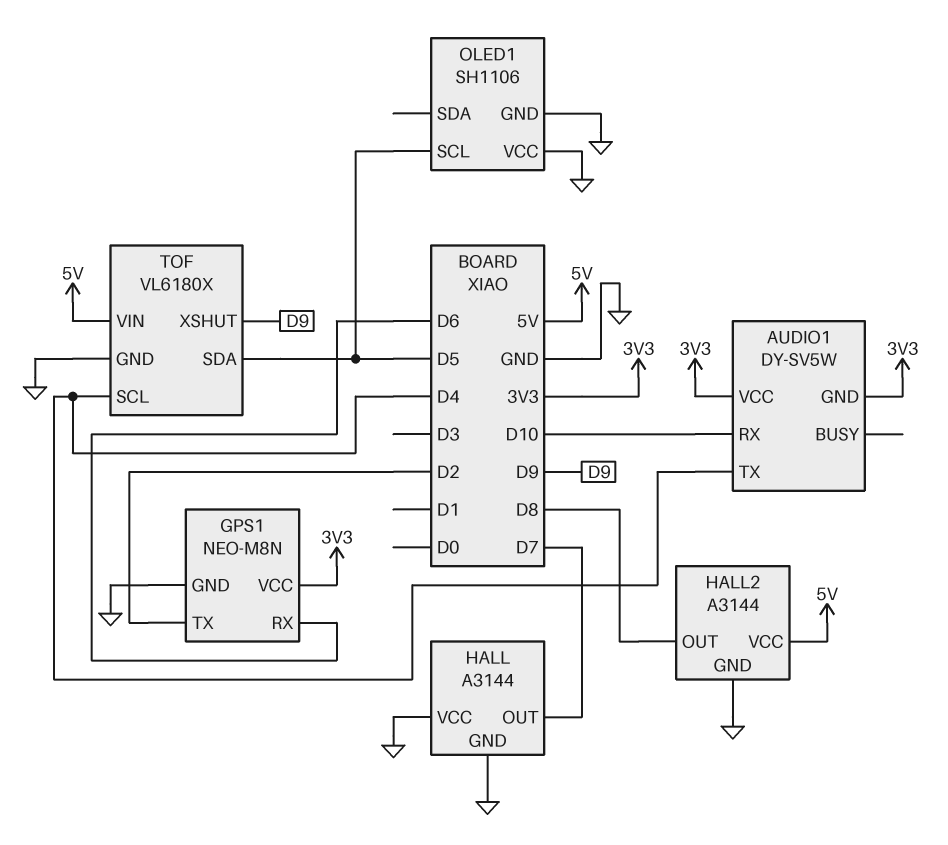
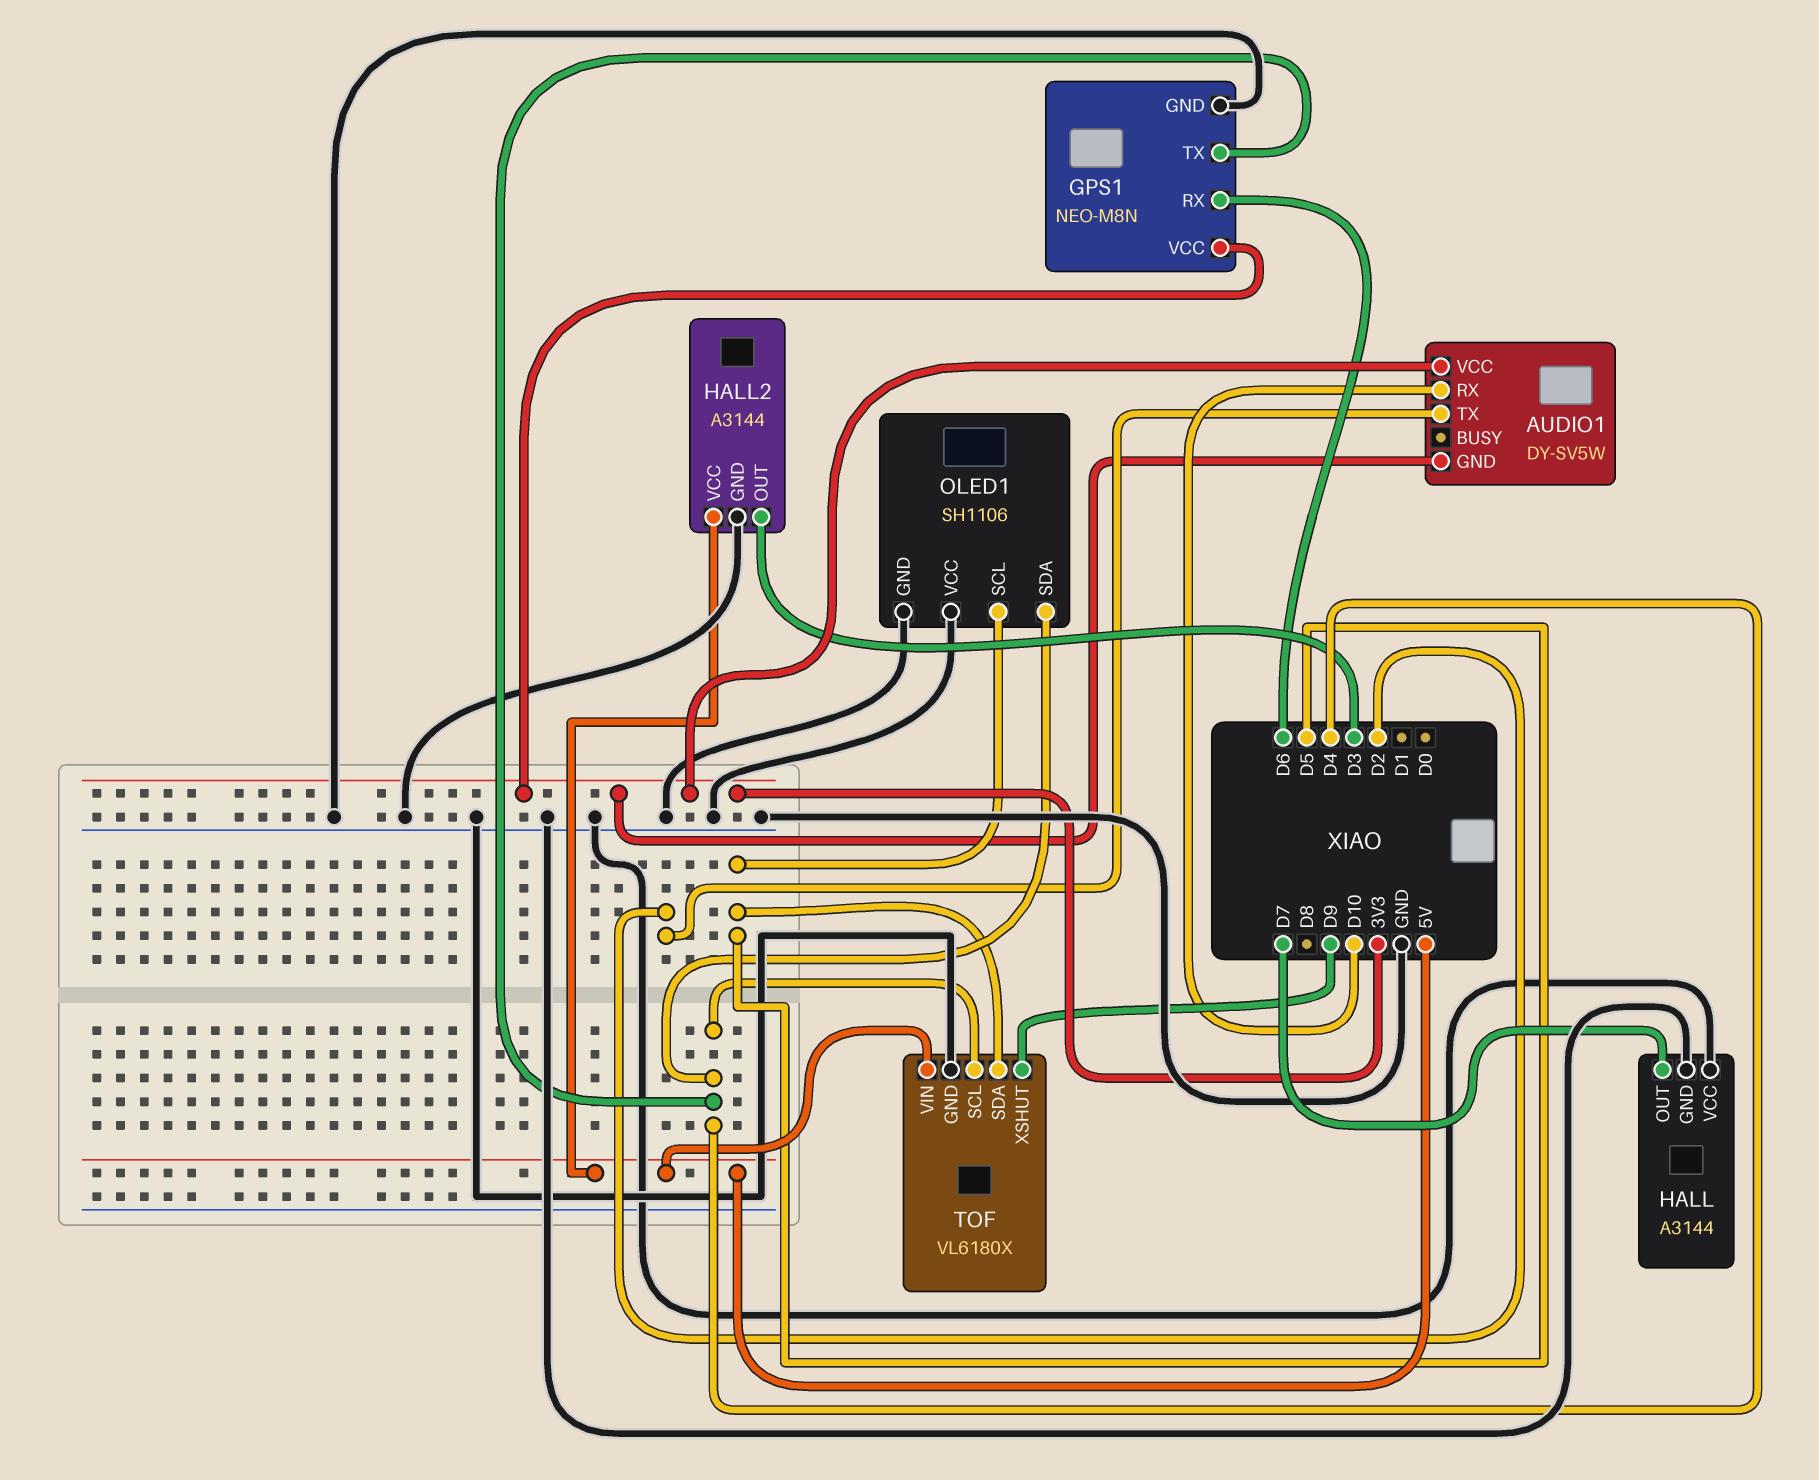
AUDIO1 pin TX: D4 -> D2
GPS1 pin TX: D2 -> D4
HALL2 pin OUT: D8 -> D3
OLED1 pin SDA: none -> D4

